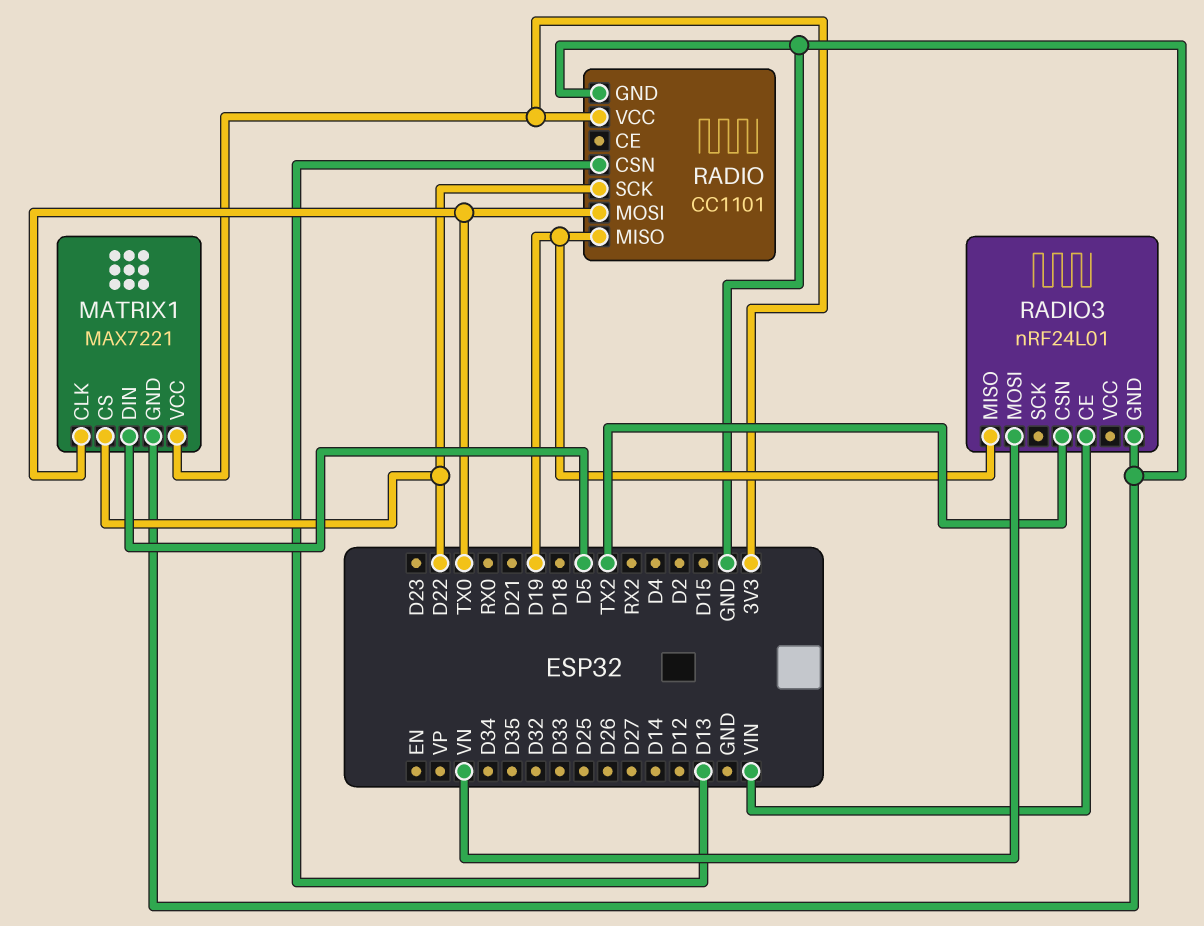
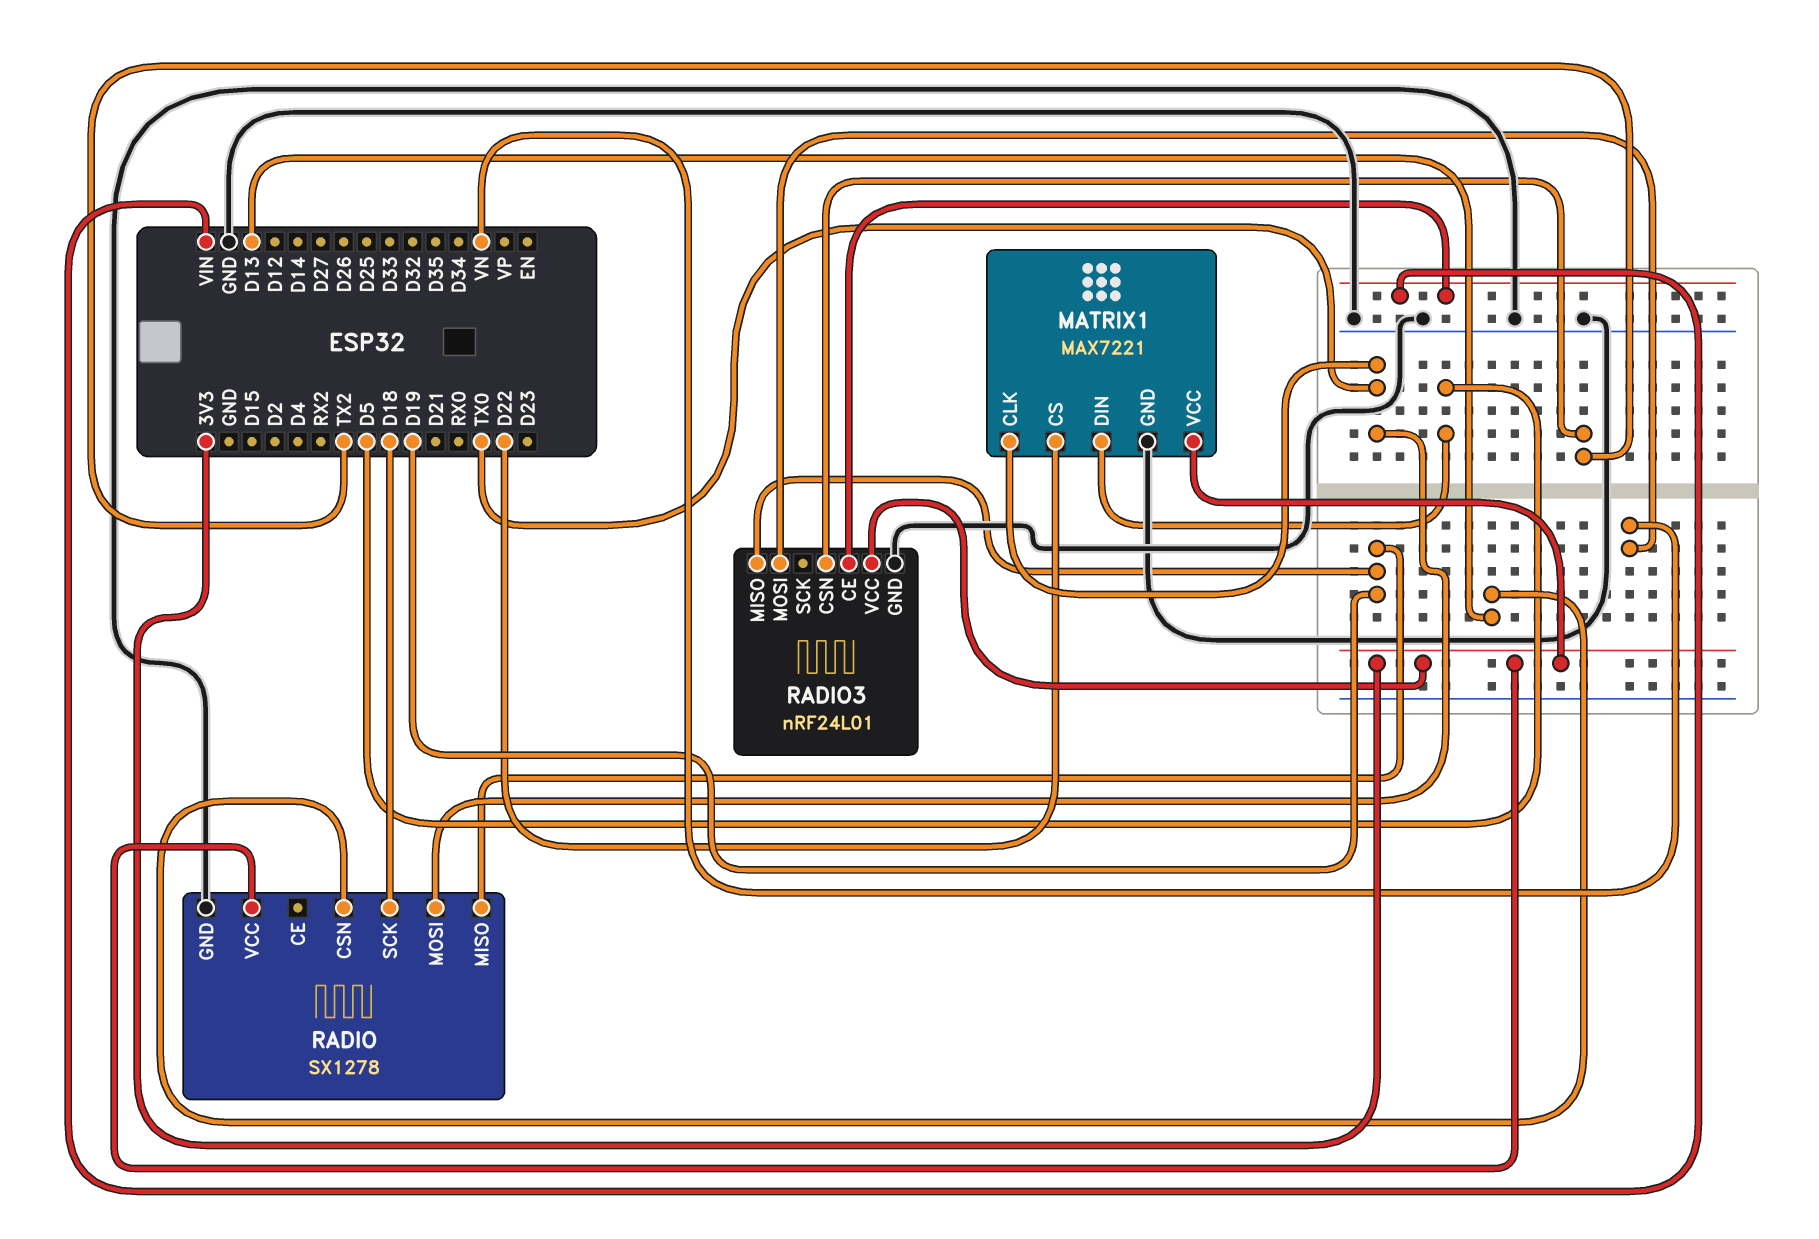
RADIO: CC1101 -> SX1278
RADIO pin SCK: D22 -> D18
RADIO3 pin VCC: none -> 3V3

